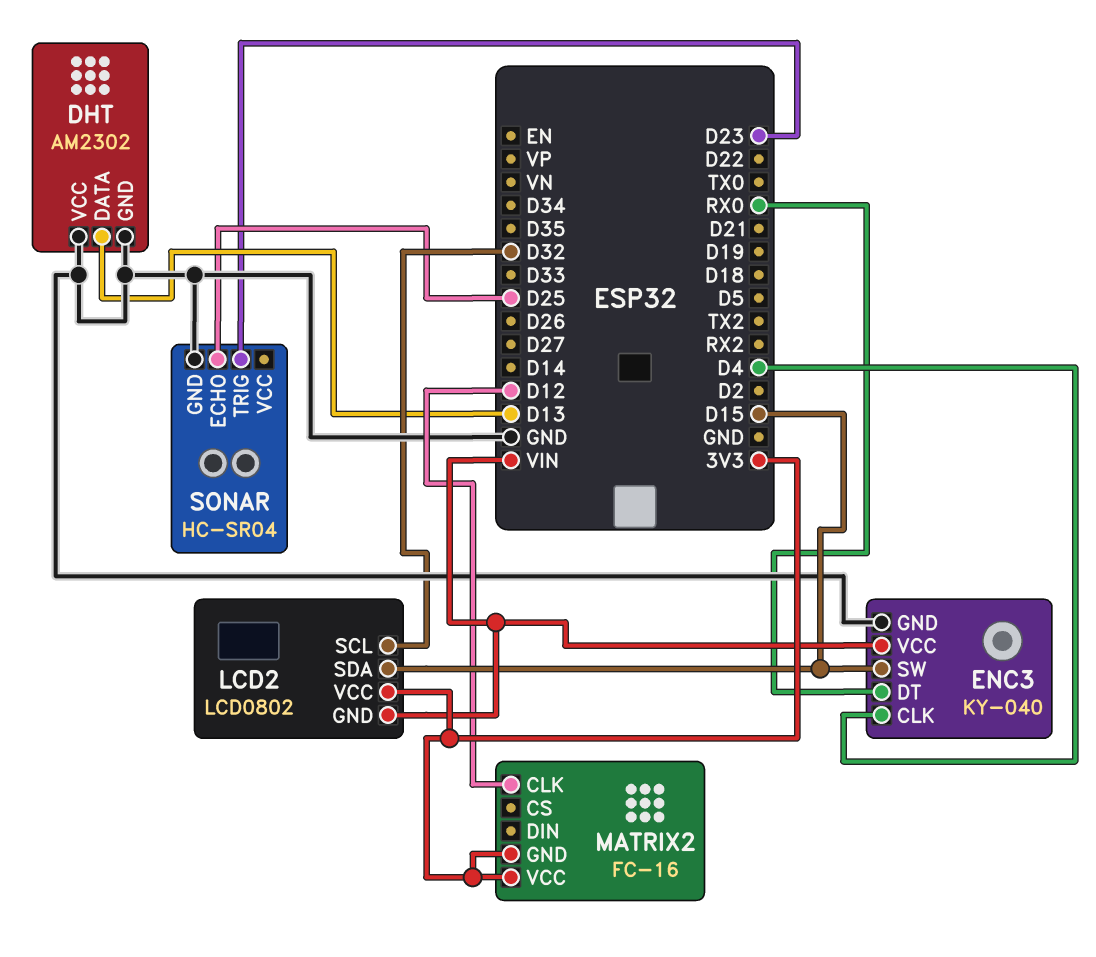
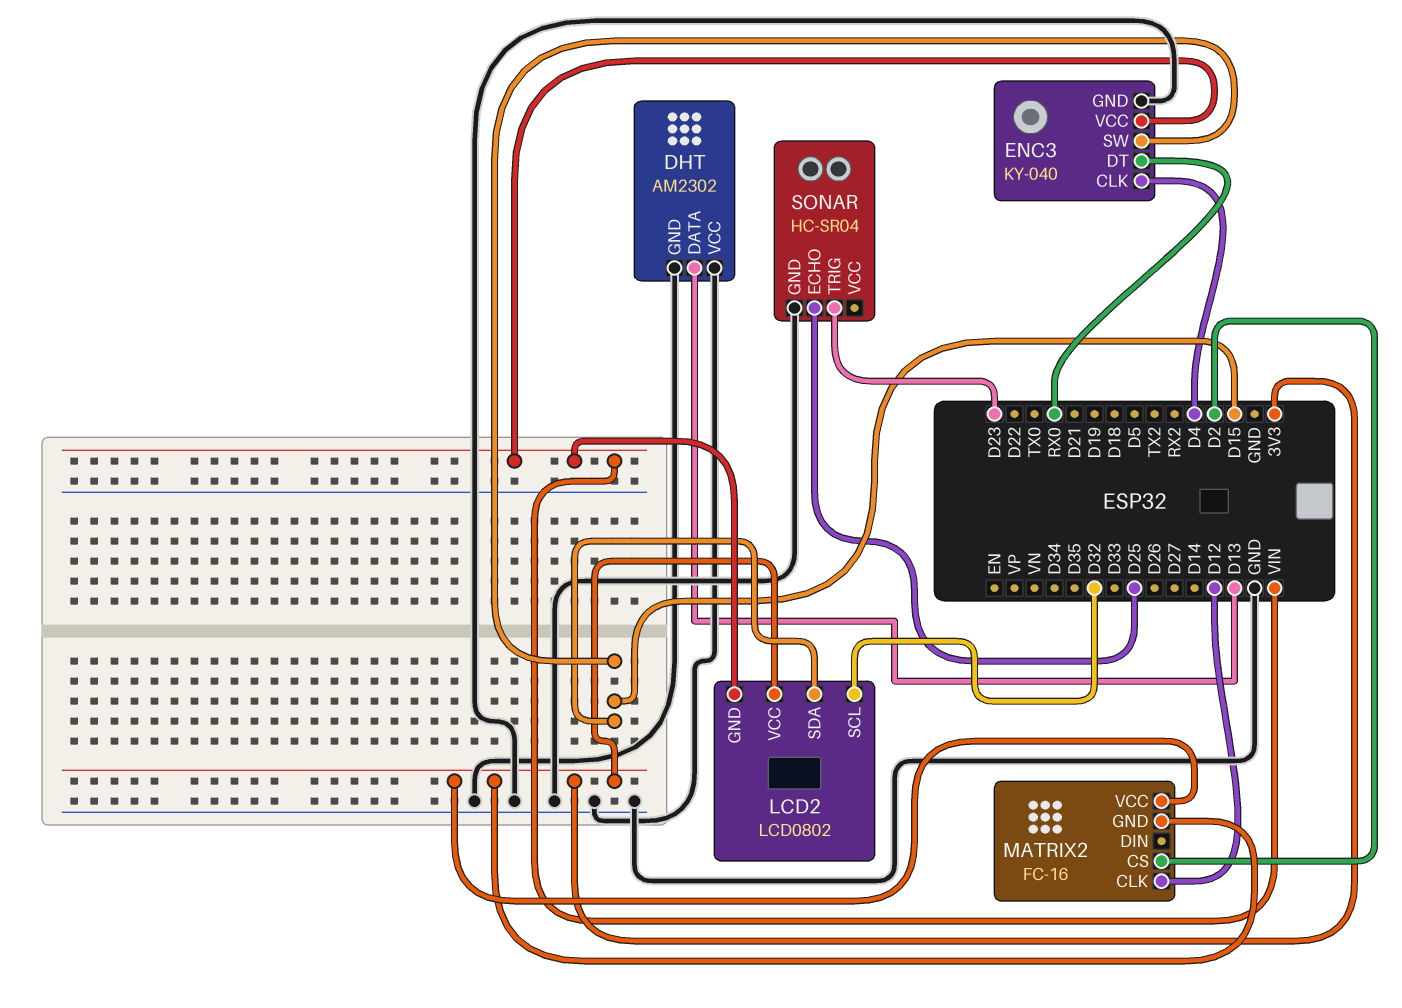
MATRIX2 pin CS: none -> D2

